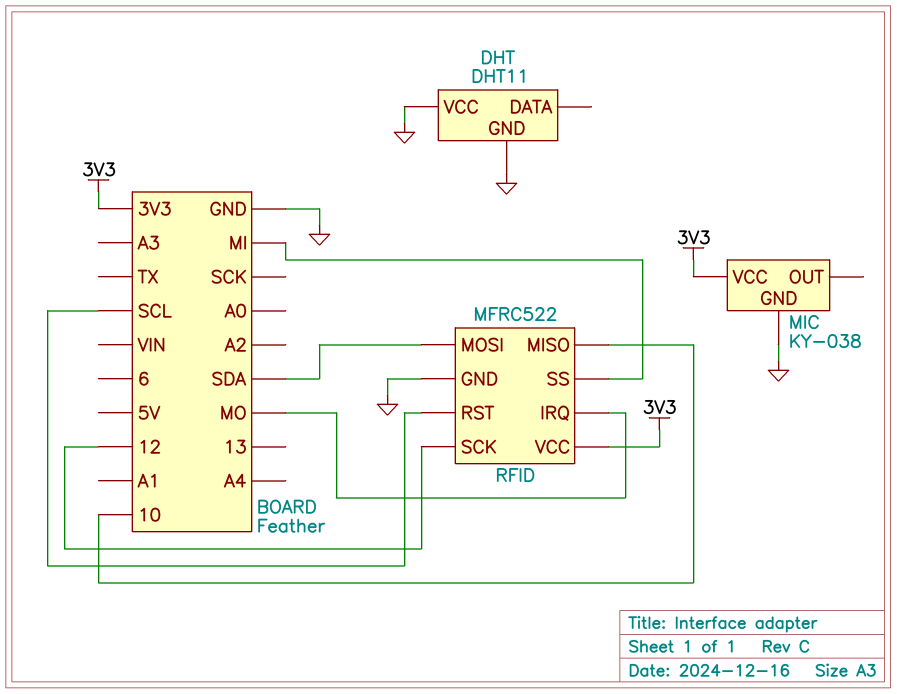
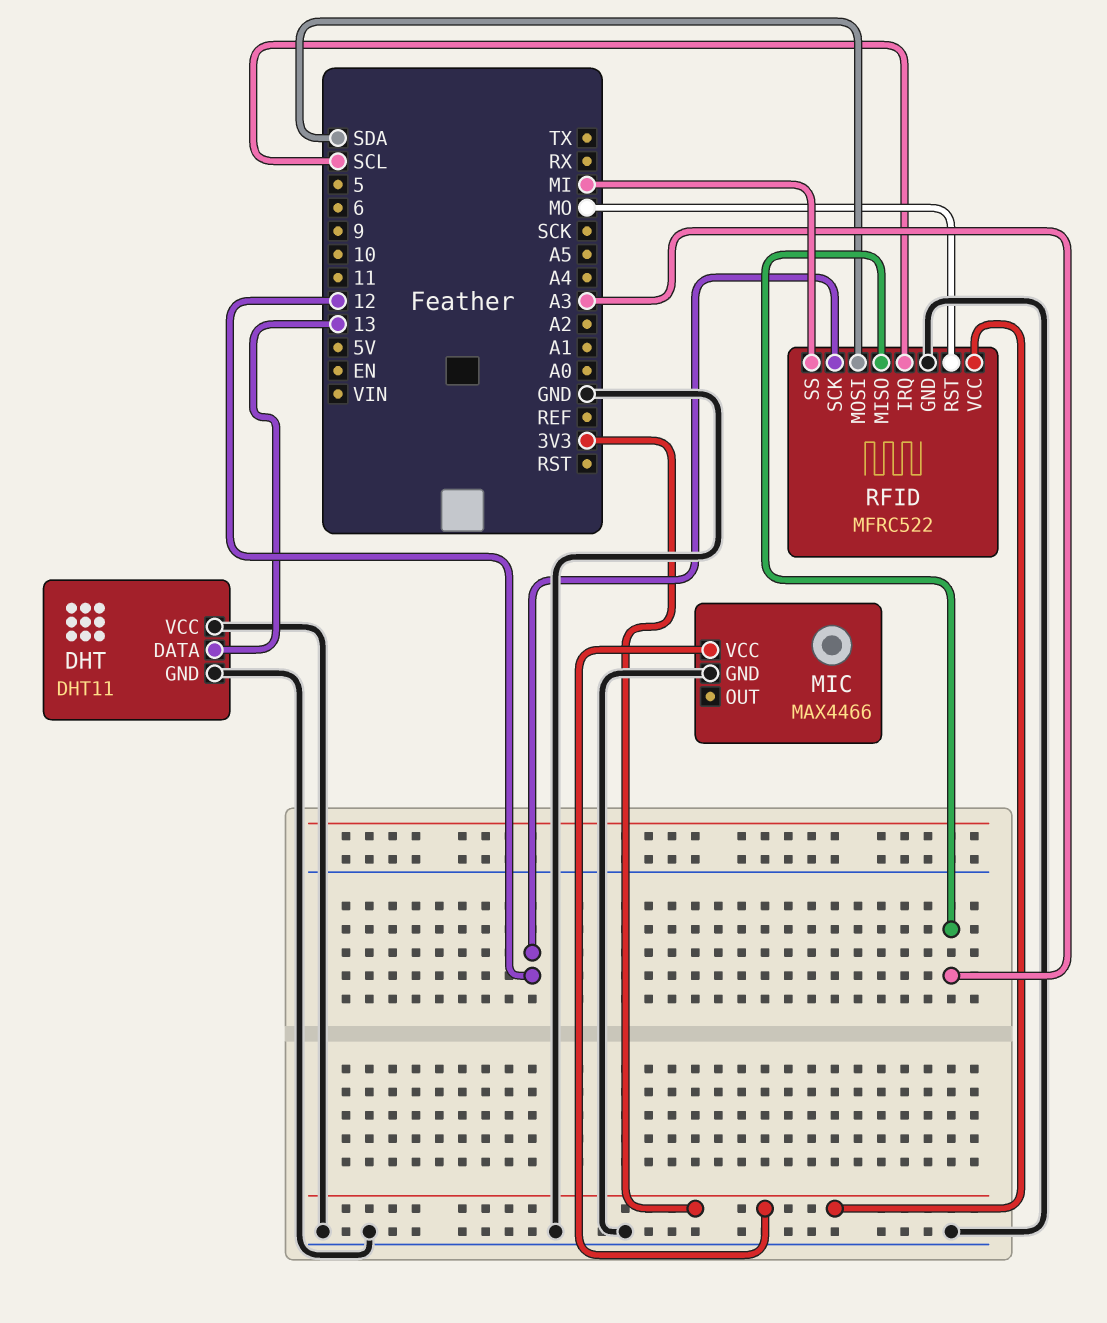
DHT pin DATA: none -> 13
MIC: KY-038 -> MAX4466
RFID pin IRQ: MO -> SCL
RFID pin MISO: 10 -> A3
RFID pin RST: SCL -> MO

